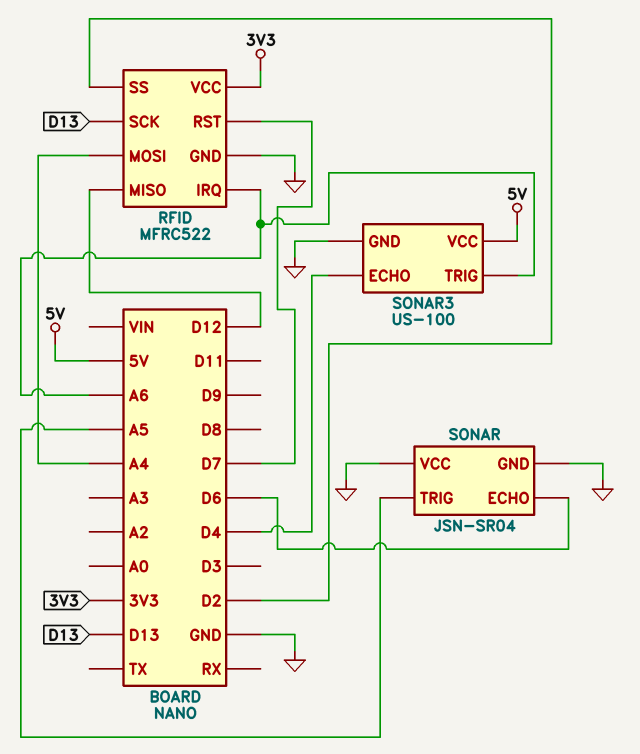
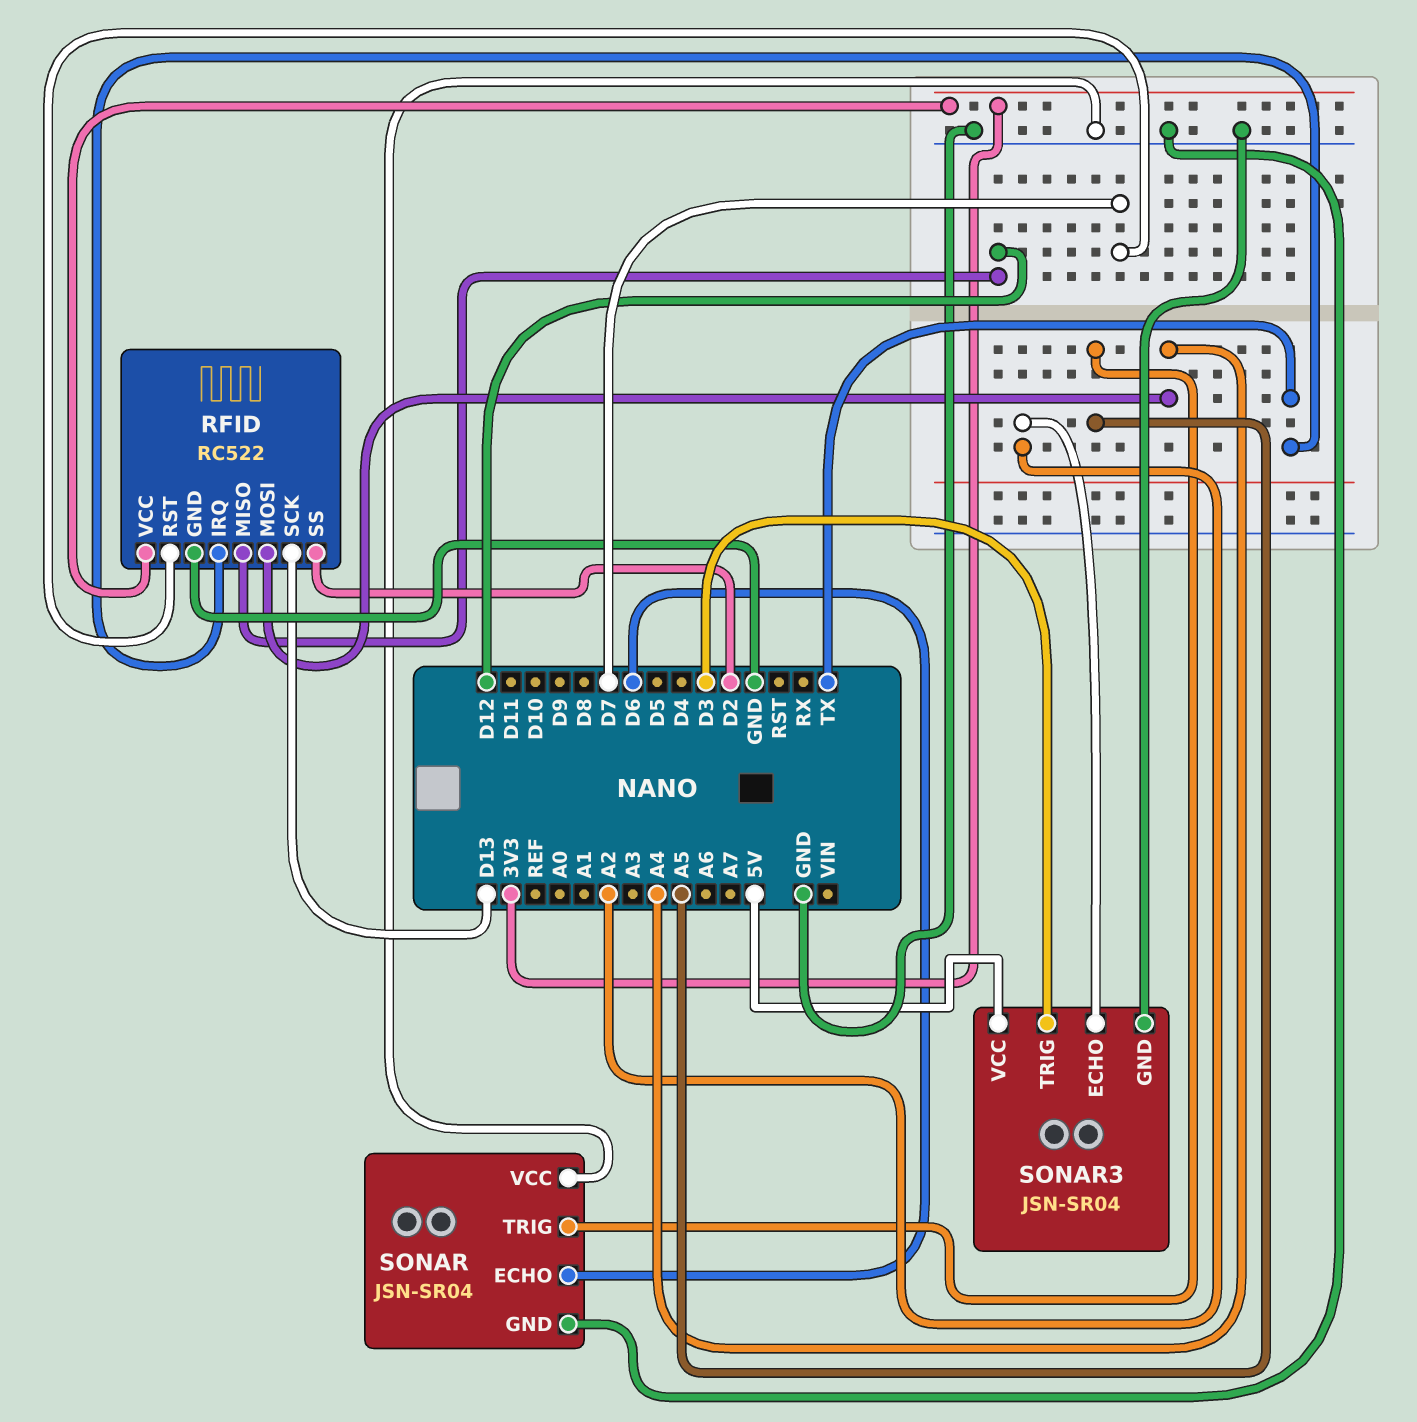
RFID: MFRC522 -> RC522
RFID pin IRQ: A6 -> TX
SONAR3: US-100 -> JSN-SR04
SONAR3 pin ECHO: D4 -> A2
SONAR3 pin TRIG: A6 -> D3

